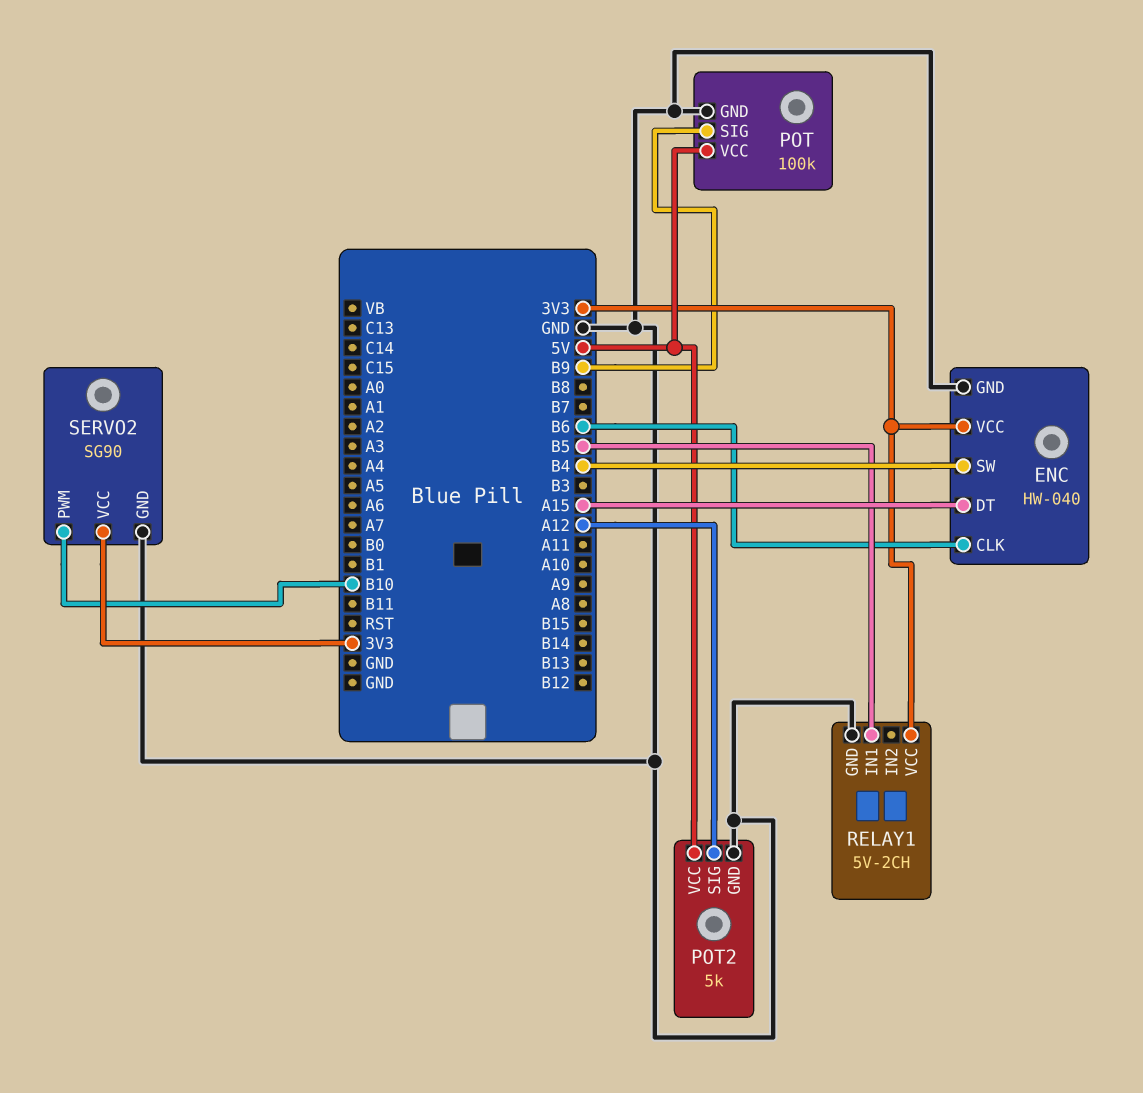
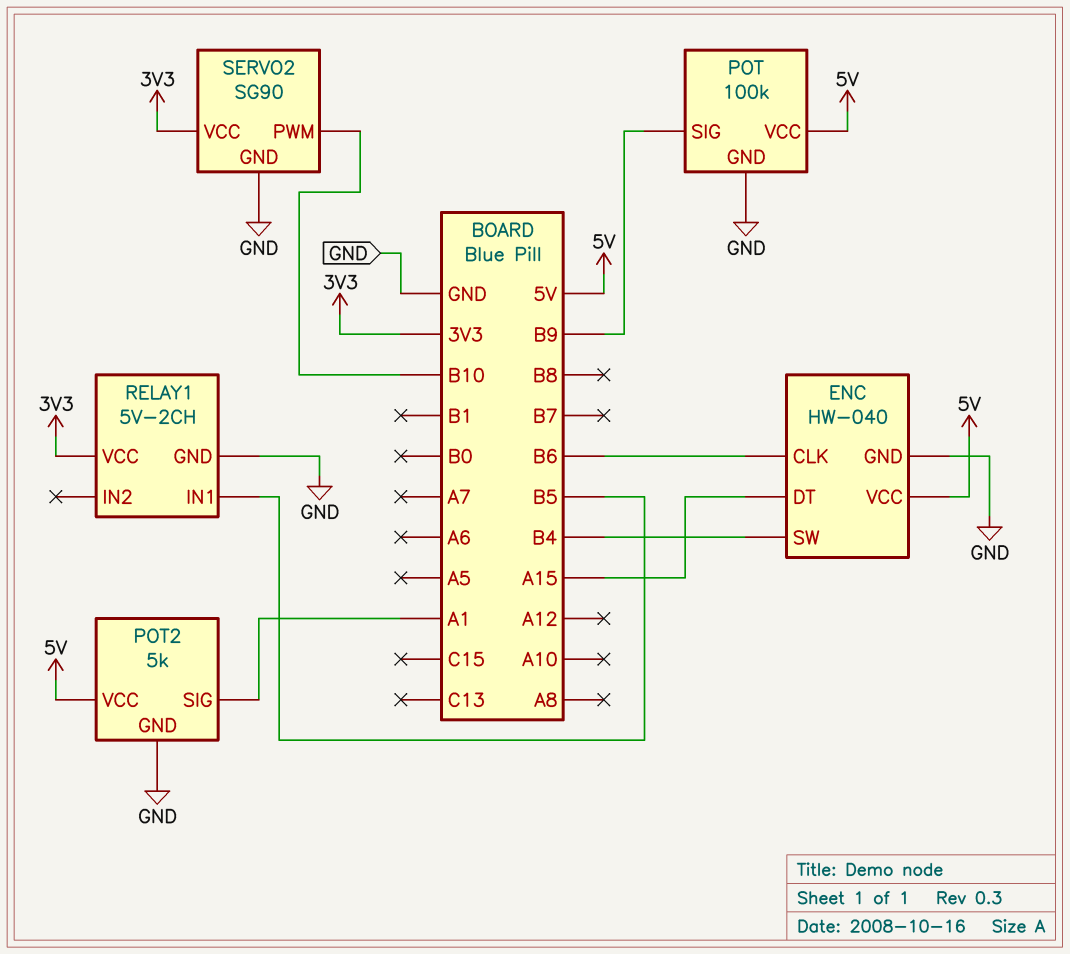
ENC pin VCC: 3V3 -> 5V
POT2 pin SIG: A12 -> A1

